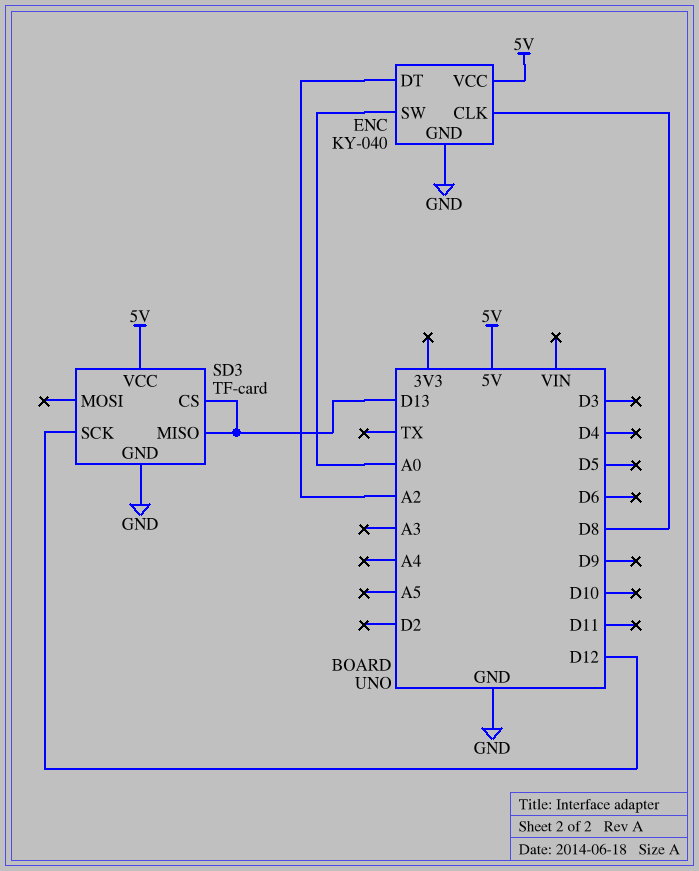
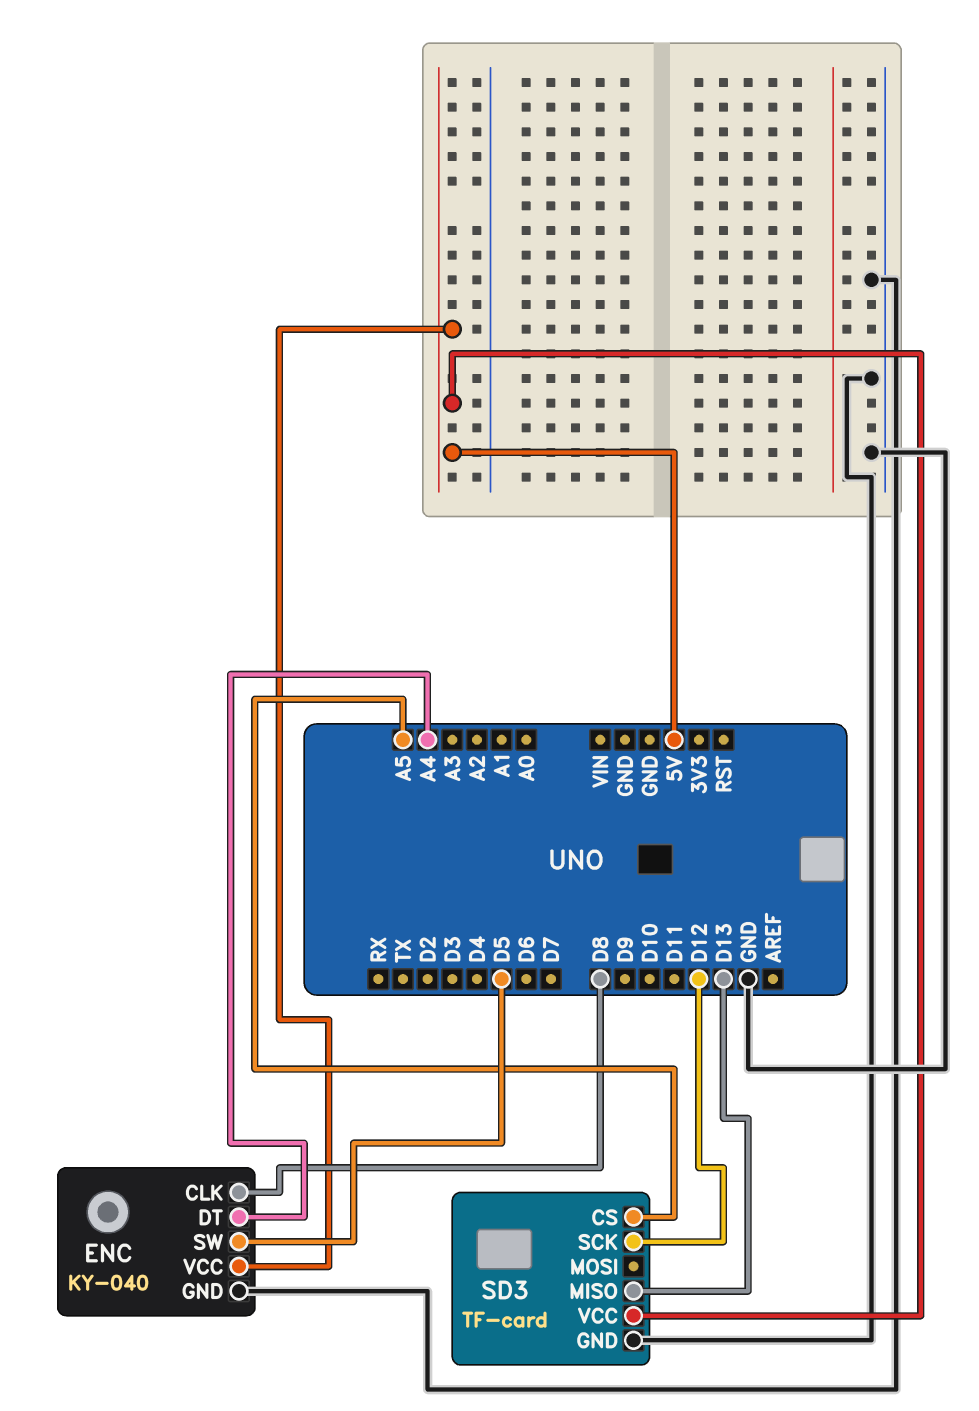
ENC pin DT: A2 -> A4
ENC pin SW: A0 -> D5
SD3 pin CS: D13 -> A5

